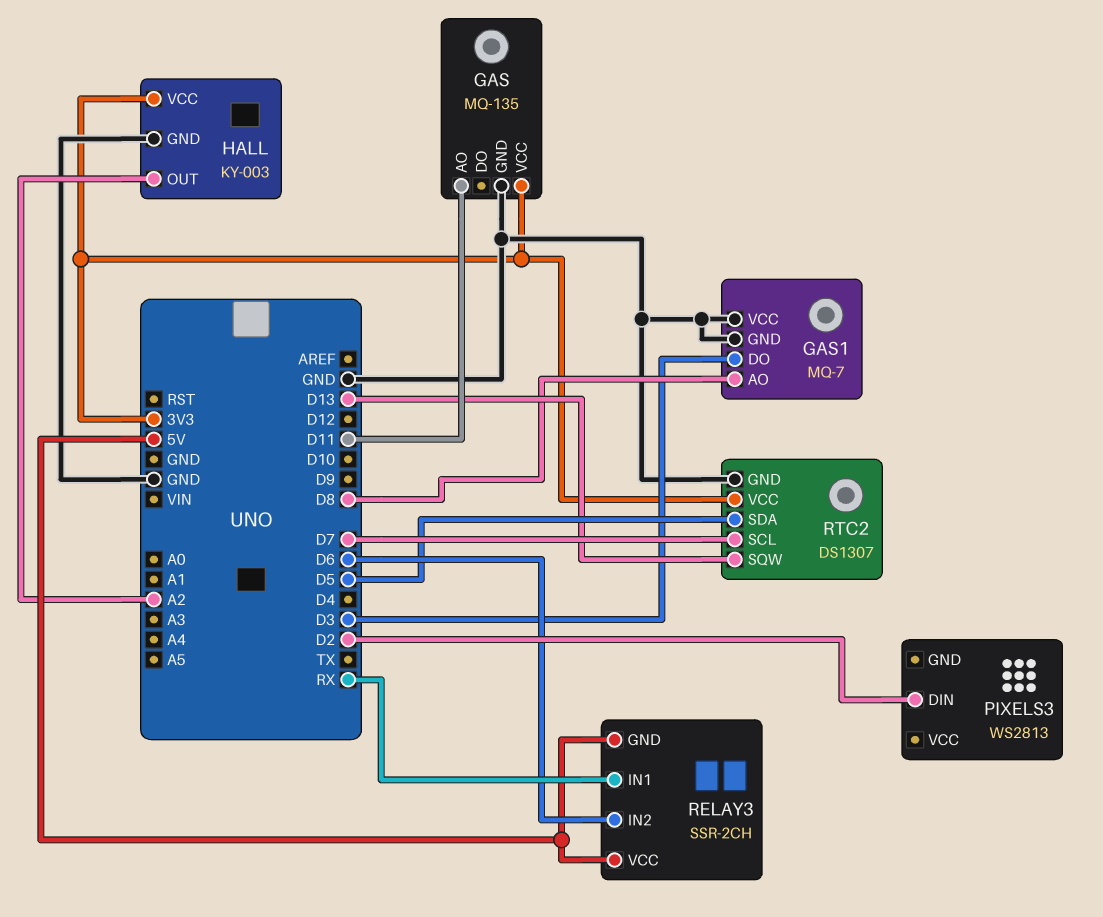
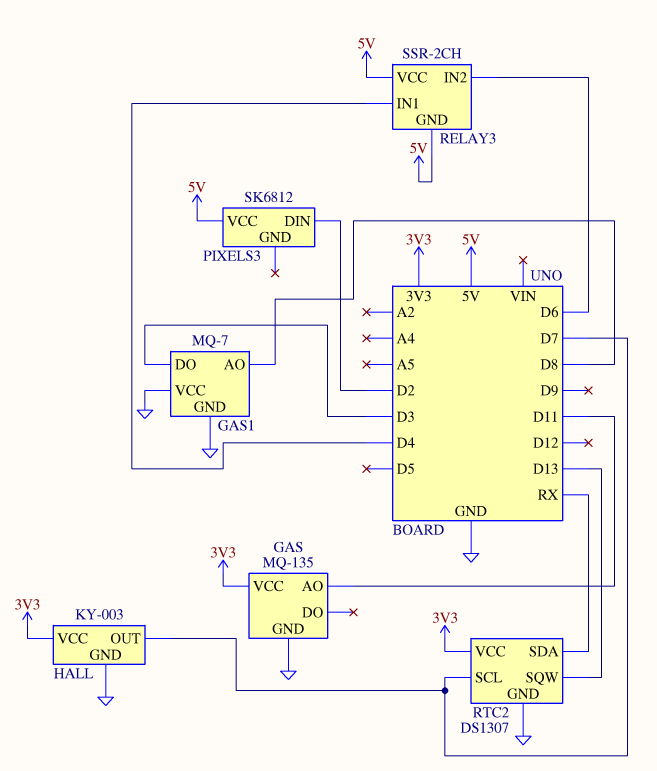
HALL pin OUT: A2 -> D7
PIXELS3: WS2813 -> SK6812
PIXELS3 pin VCC: none -> 5V
RELAY3 pin IN1: RX -> D4
RTC2 pin SDA: D5 -> RX

